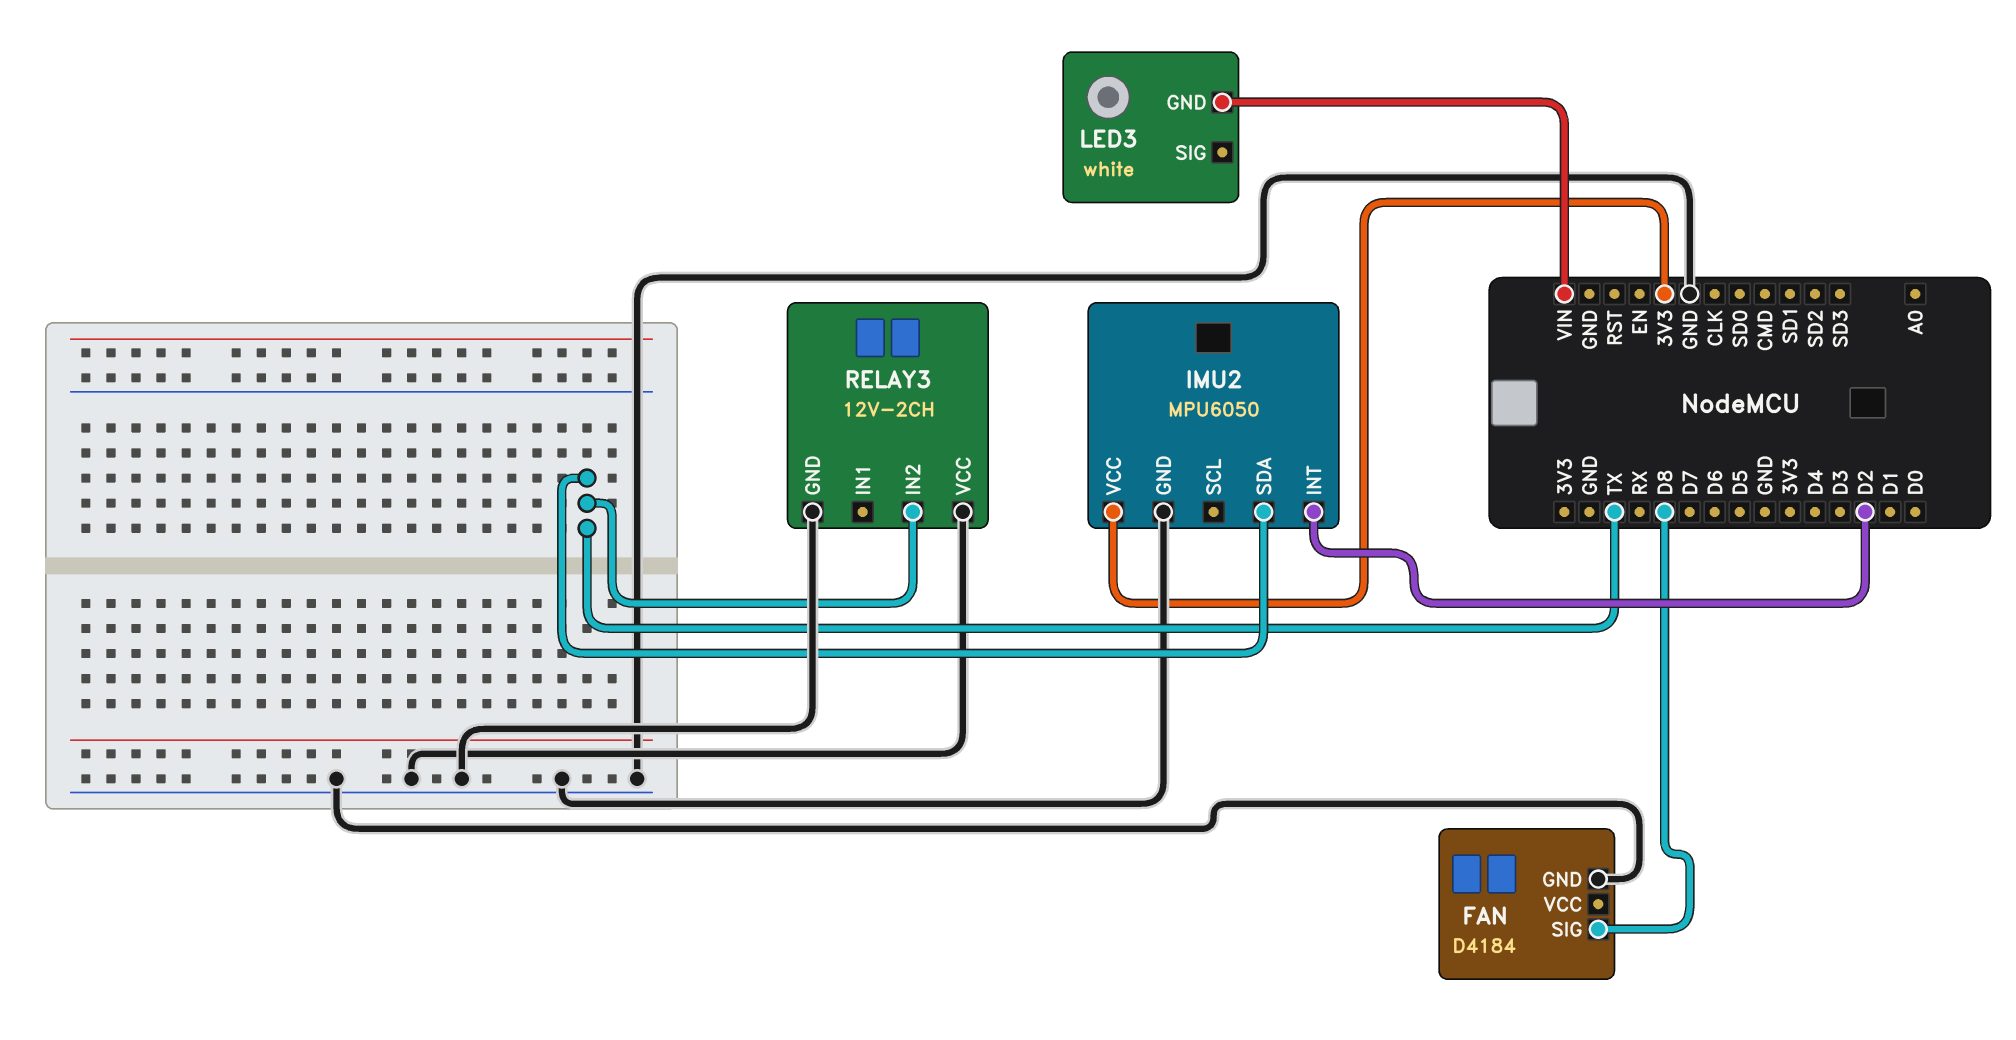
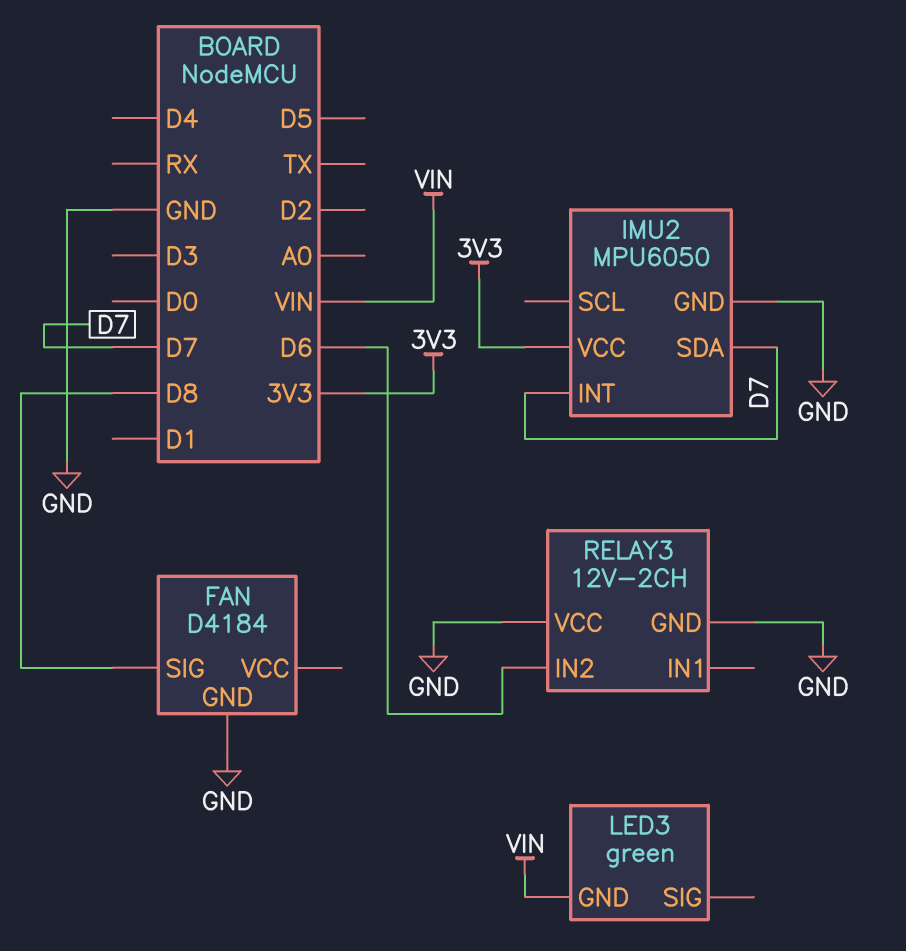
IMU2 pin INT: D2 -> D7
IMU2 pin SDA: TX -> D7
LED3: white -> green
RELAY3 pin IN2: TX -> D6

